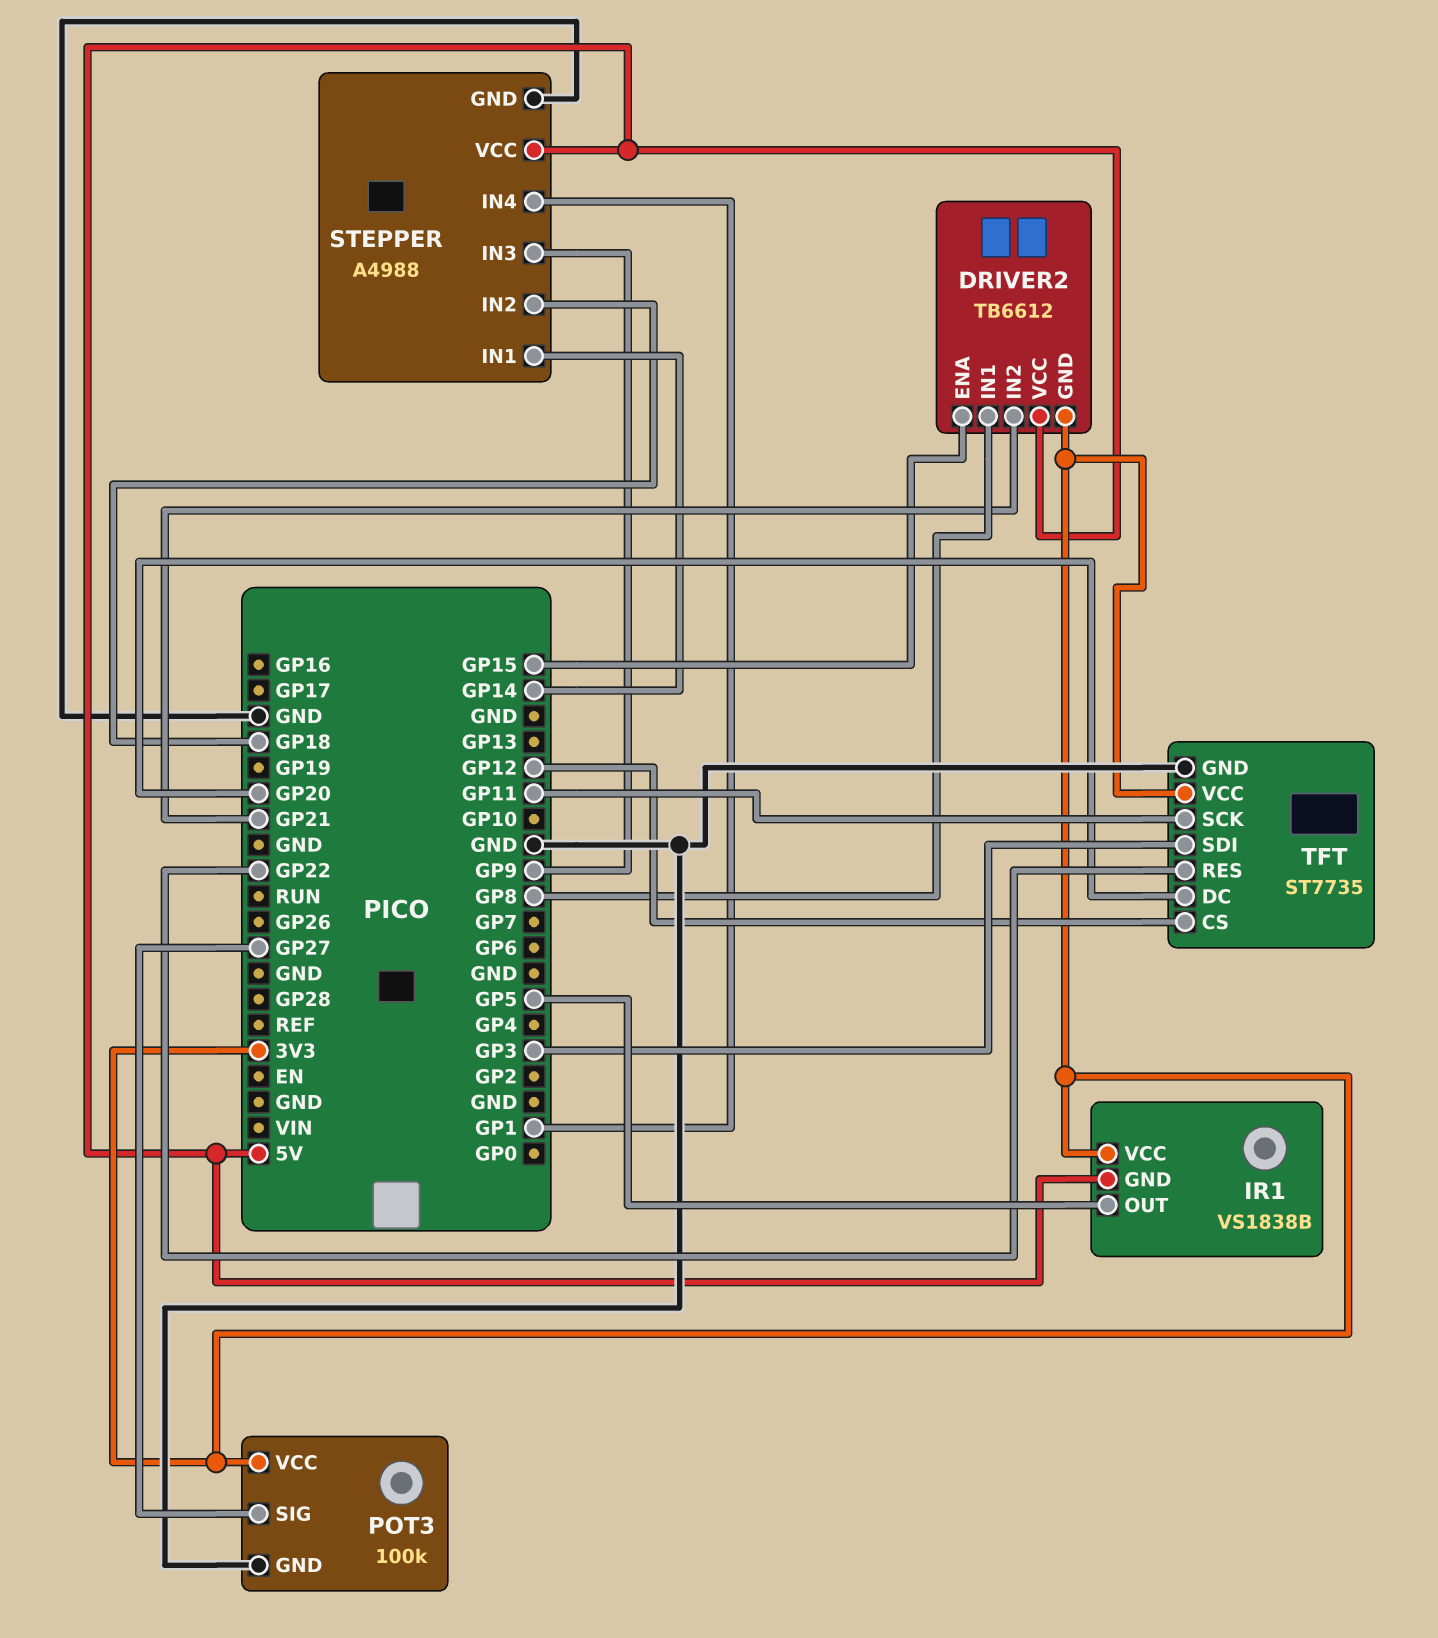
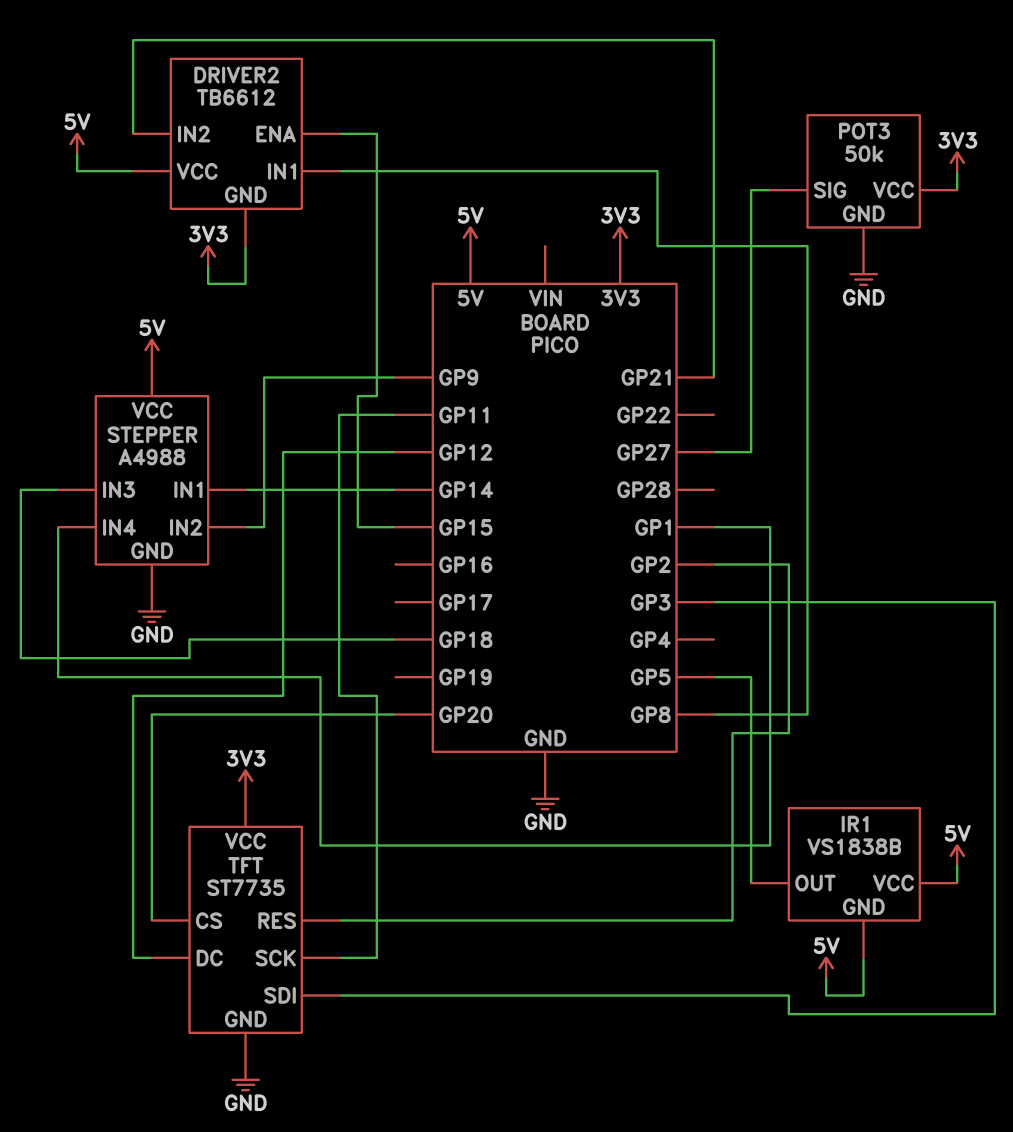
IR1 pin VCC: 3V3 -> 5V
POT3: 100k -> 50k
STEPPER pin IN2: GP18 -> GP9
STEPPER pin IN3: GP9 -> GP18
TFT pin CS: GP12 -> GP20
TFT pin DC: GP20 -> GP12
TFT pin RES: GP22 -> GP2

